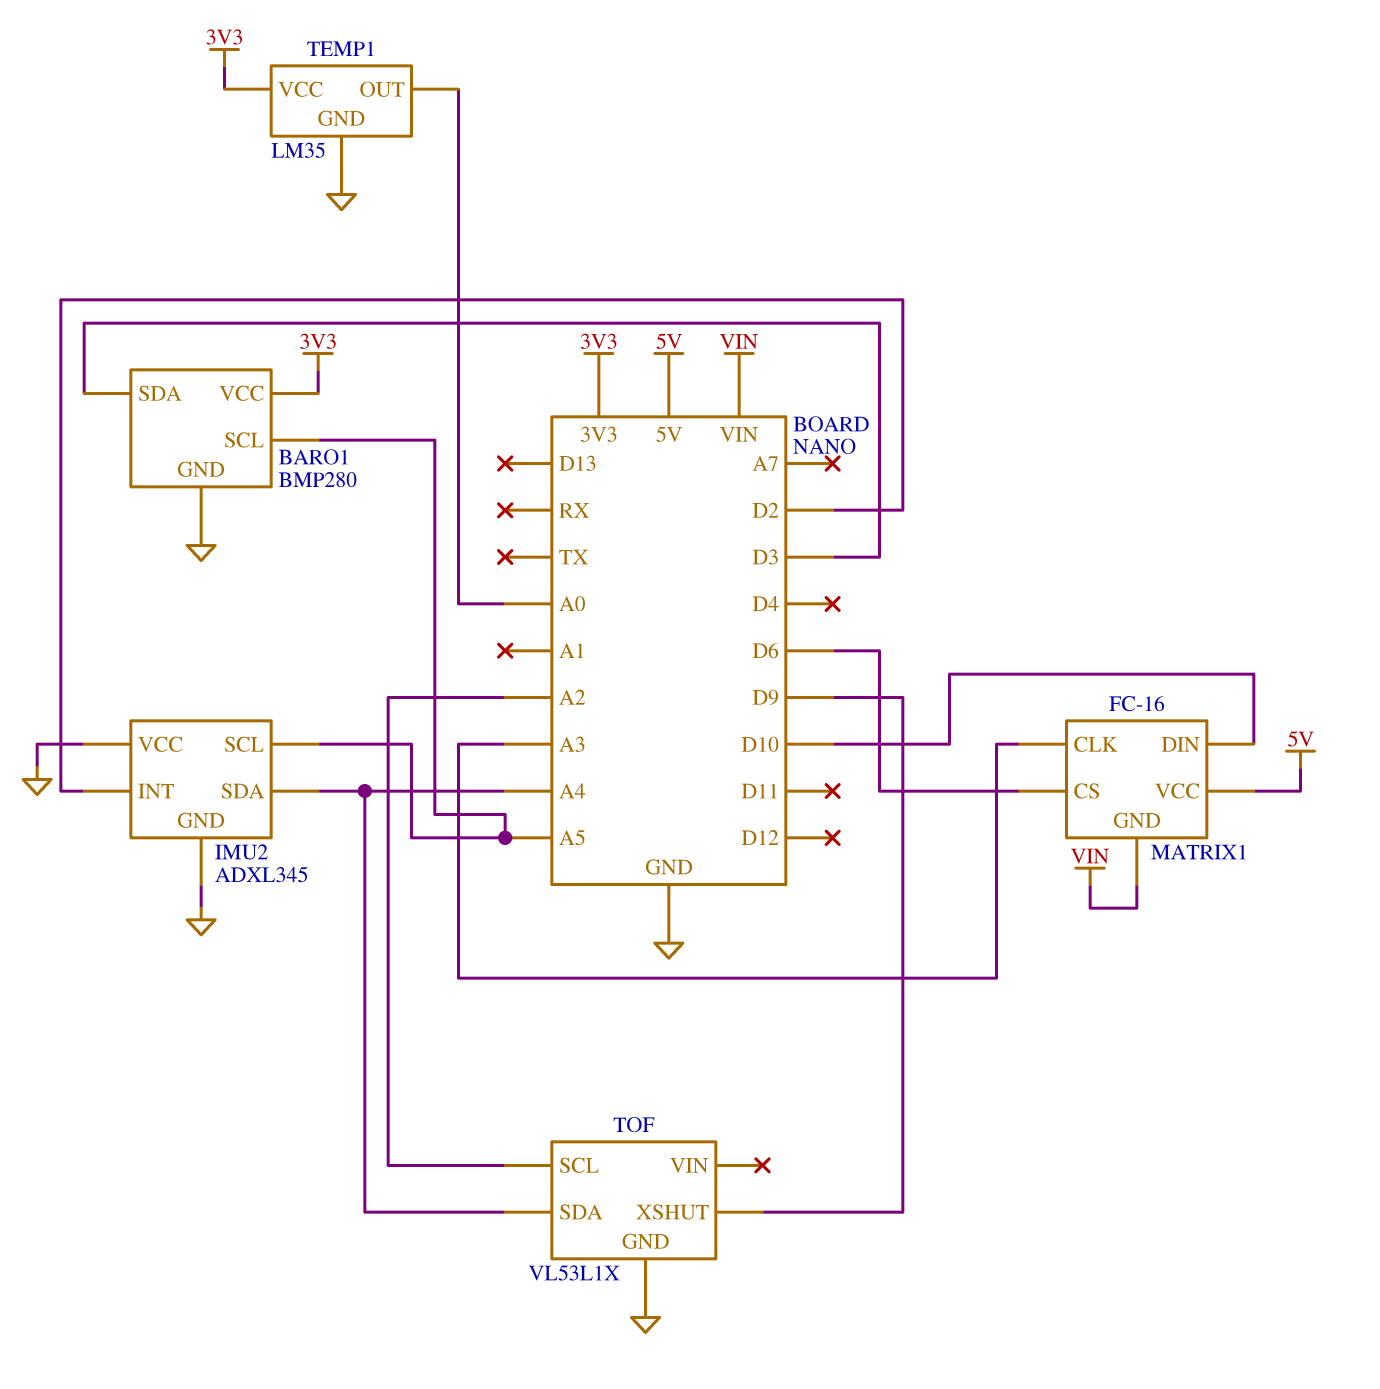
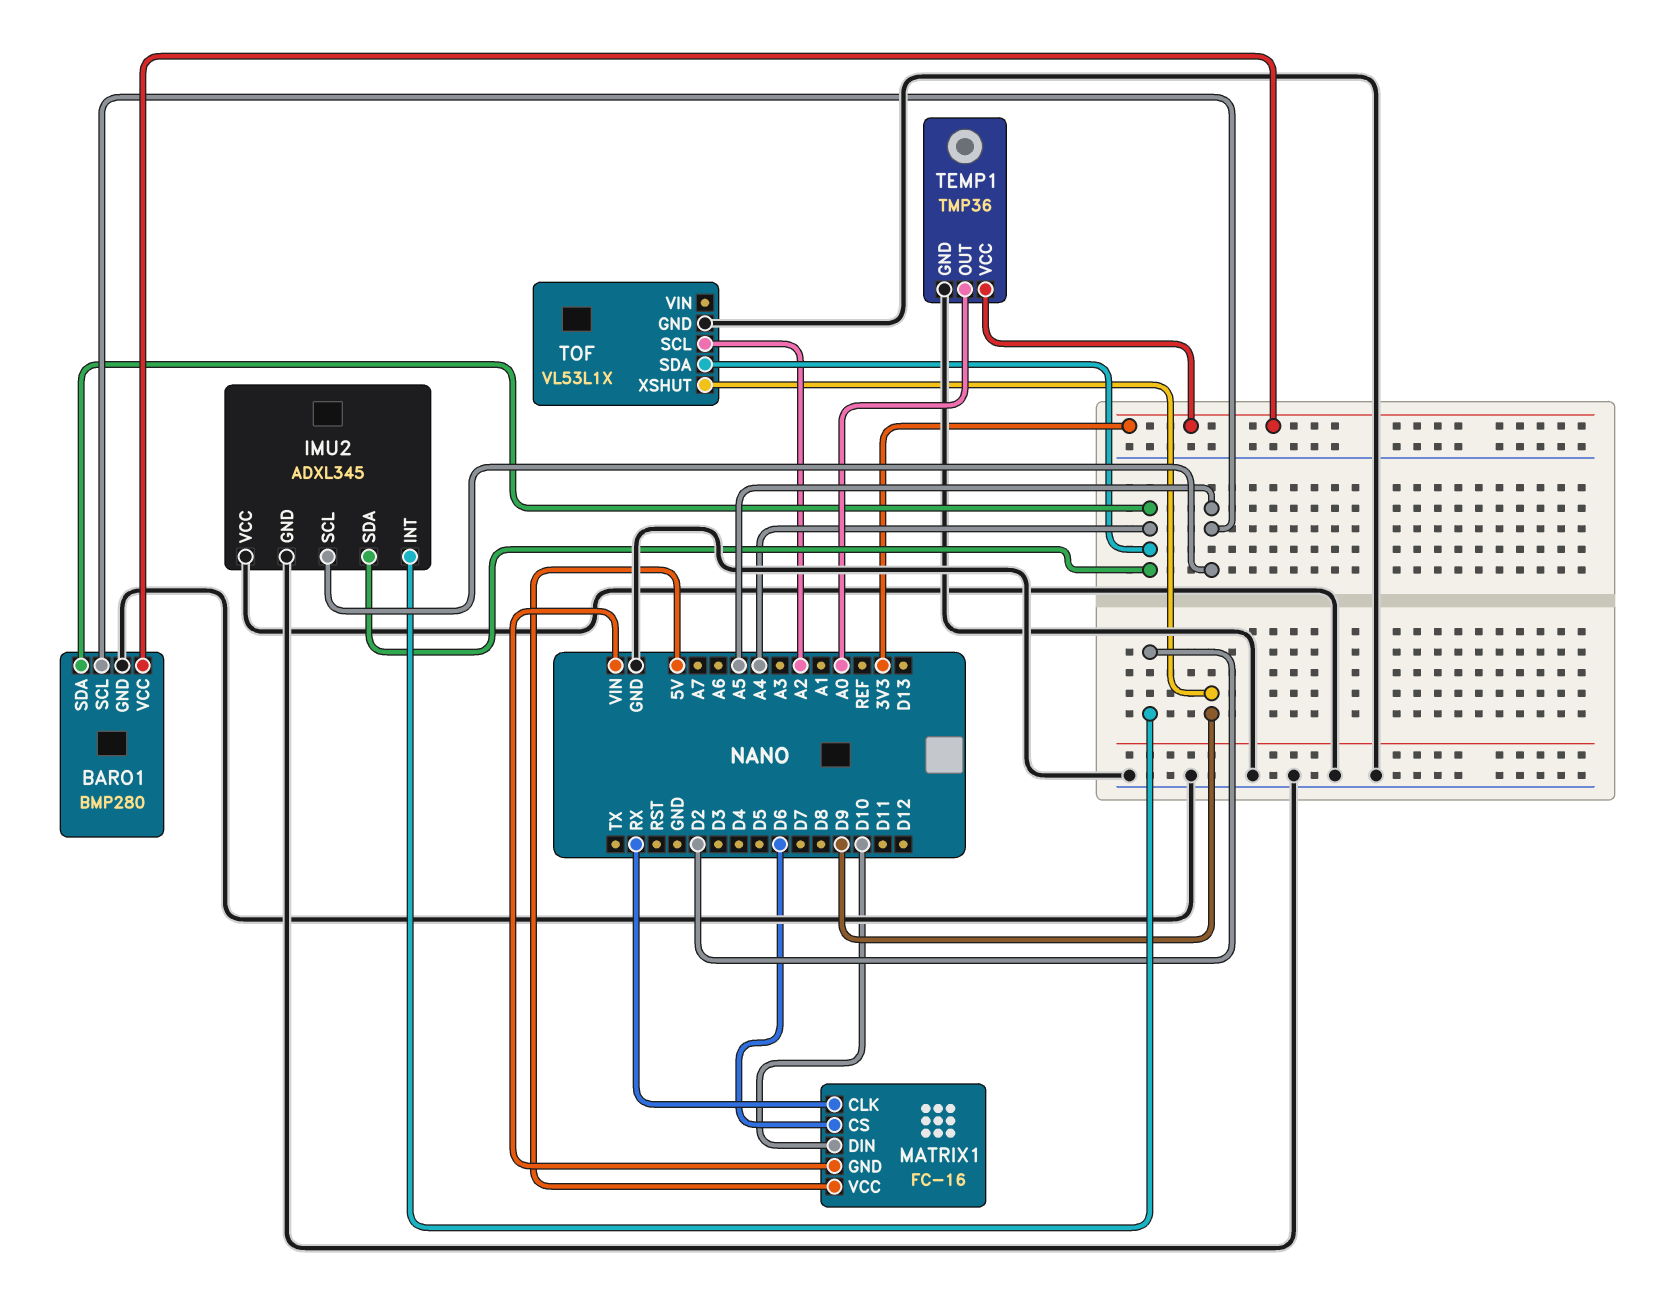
BARO1 pin SDA: D3 -> A4
MATRIX1 pin CLK: A3 -> RX
TEMP1: LM35 -> TMP36

